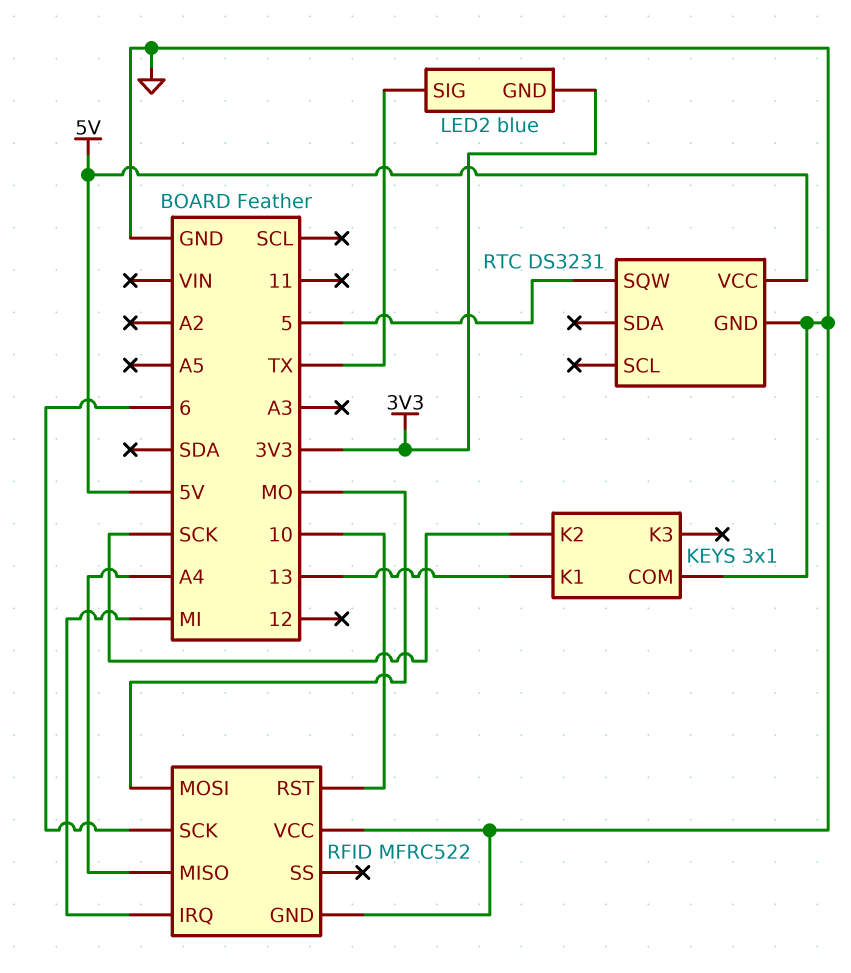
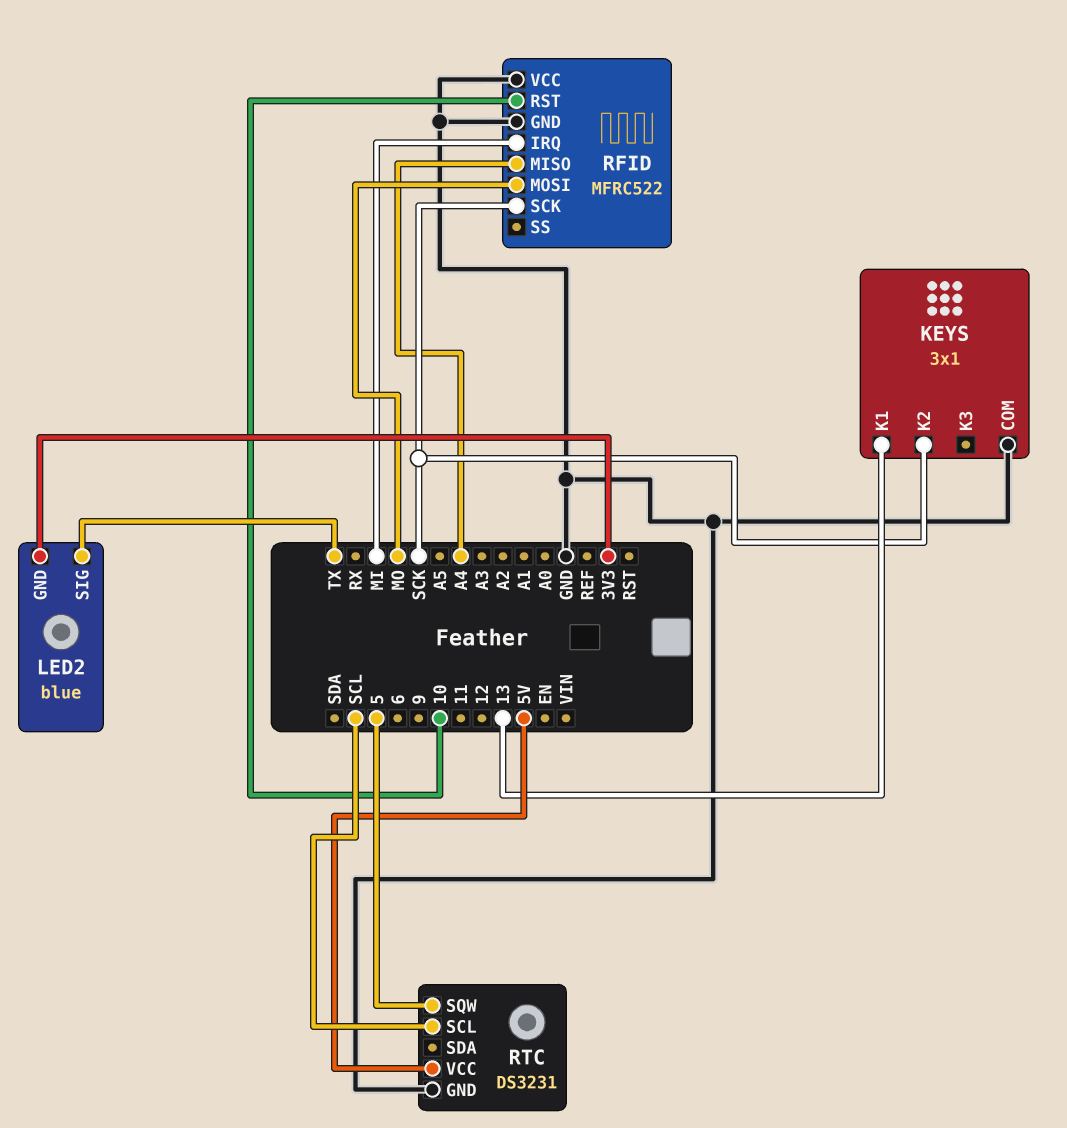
RFID pin SCK: 6 -> SCK
RTC pin SCL: none -> SCL

